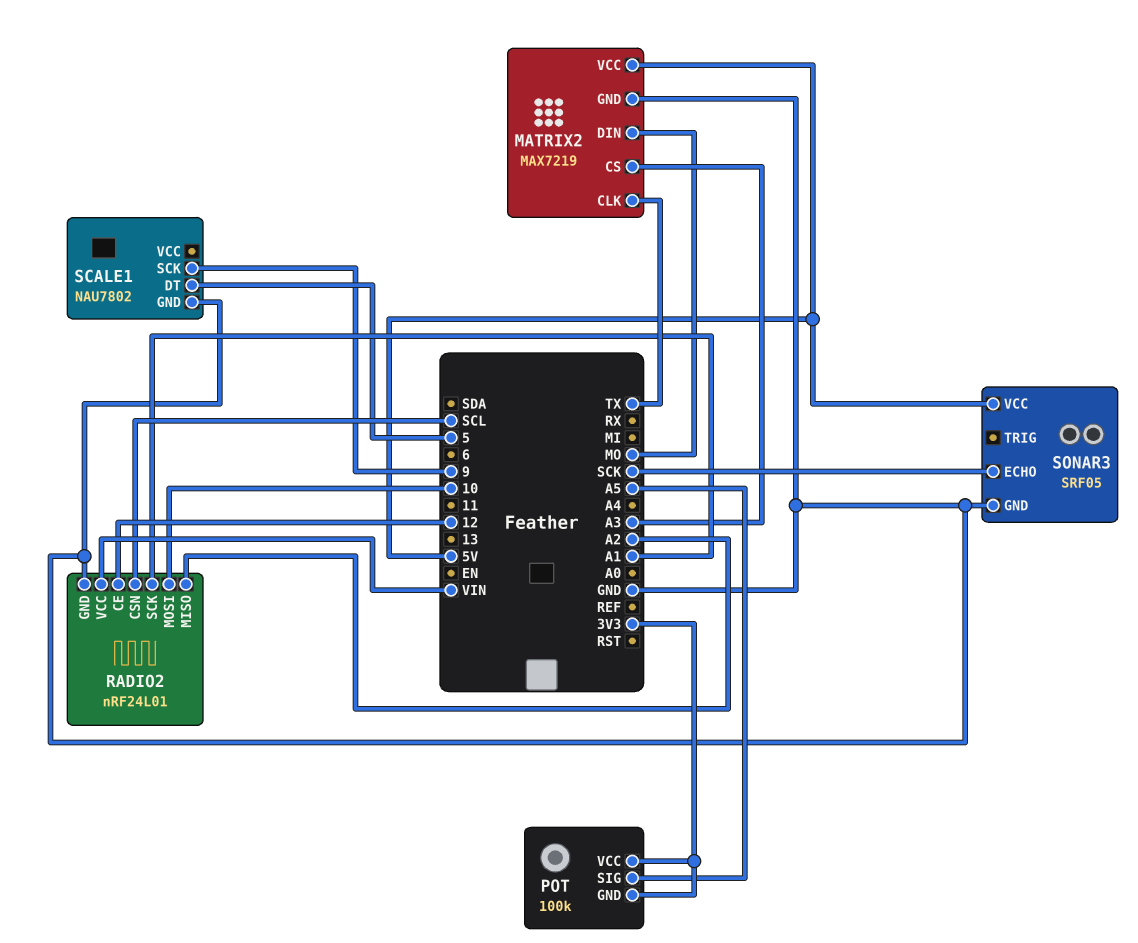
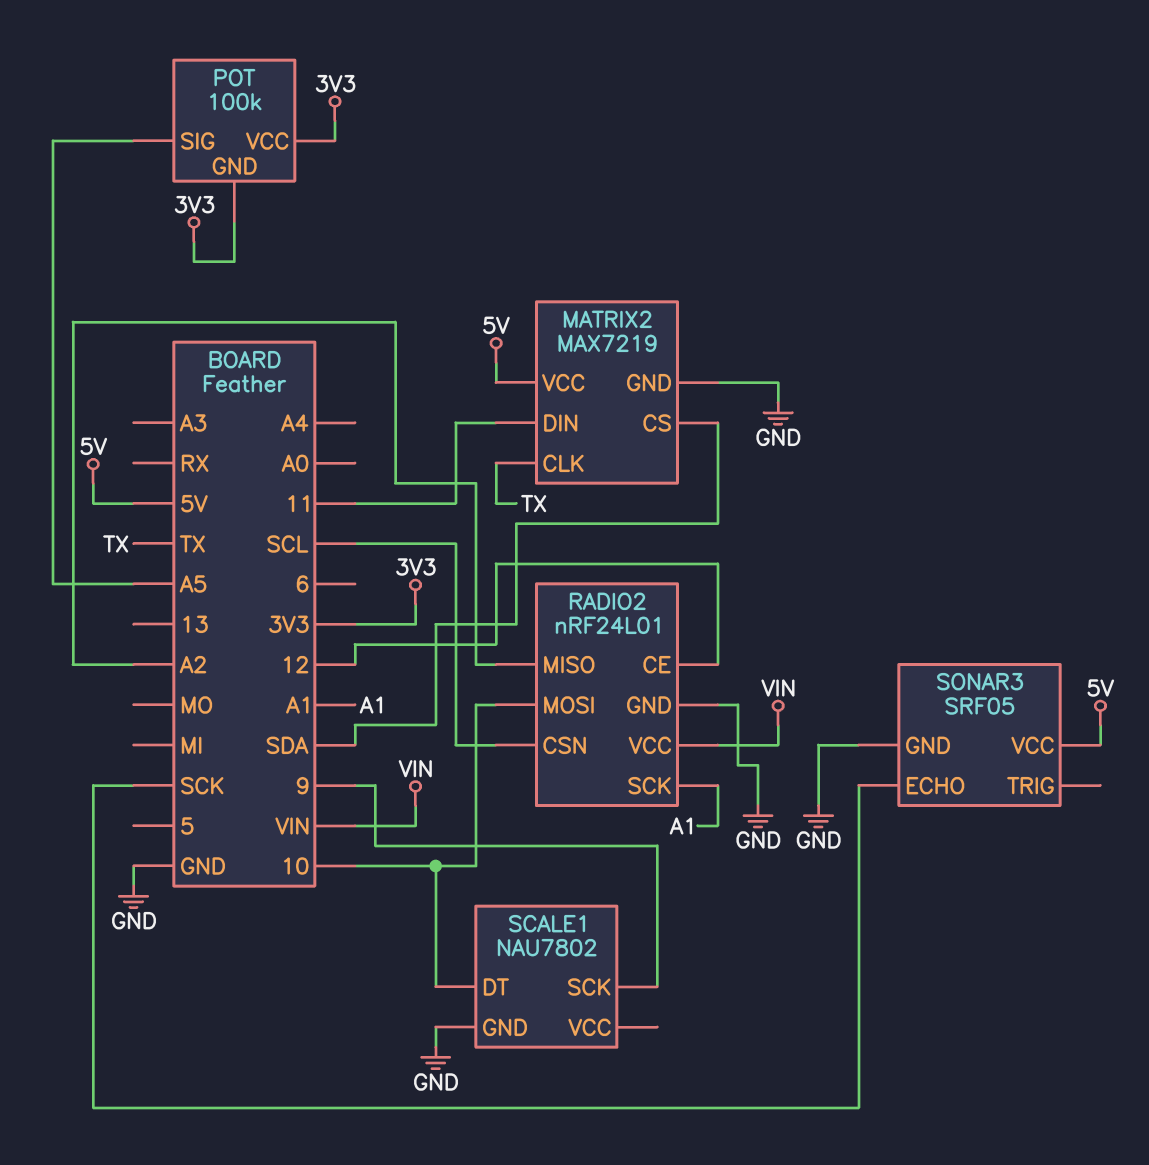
MATRIX2 pin CS: A3 -> SDA
MATRIX2 pin DIN: MO -> 11
SCALE1 pin DT: 5 -> 10

